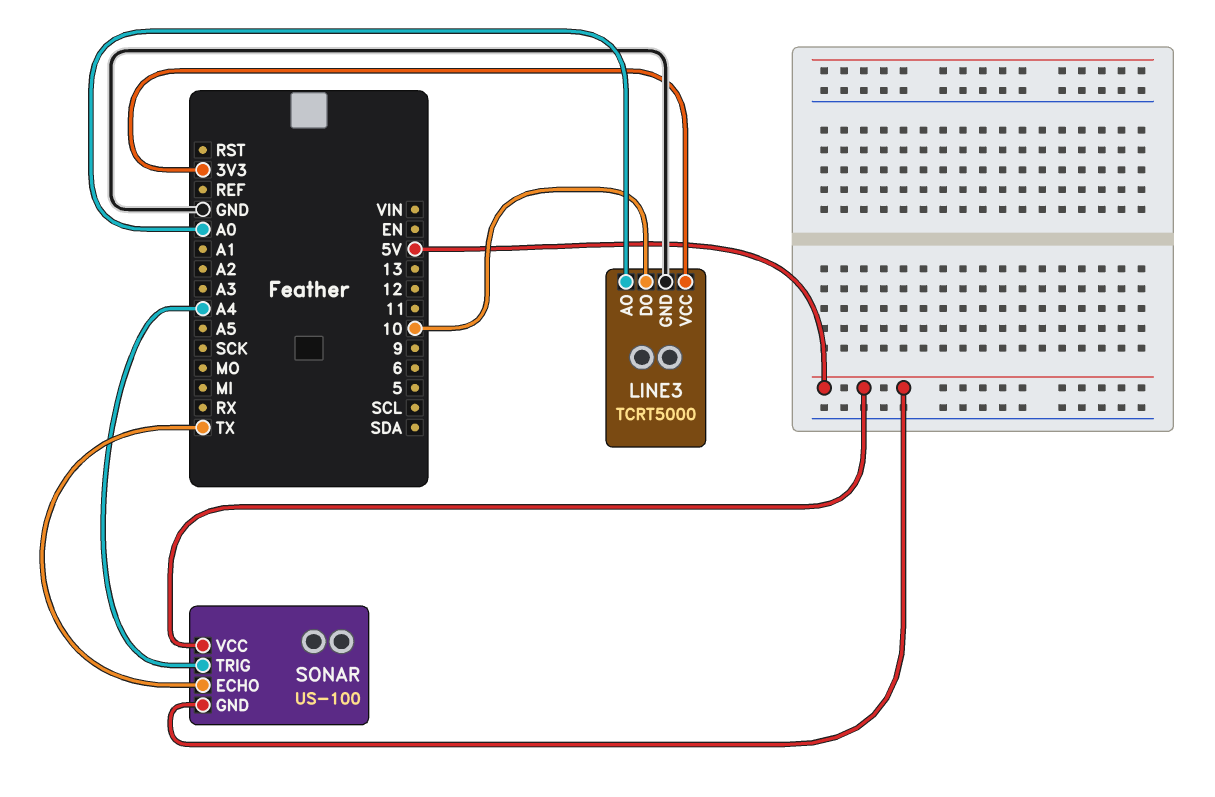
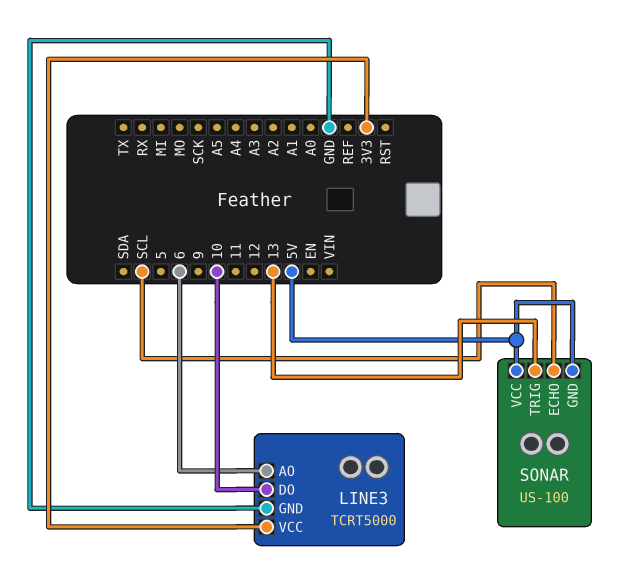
LINE3 pin AO: A0 -> 6
SONAR pin ECHO: TX -> SCL
SONAR pin TRIG: A4 -> 13

